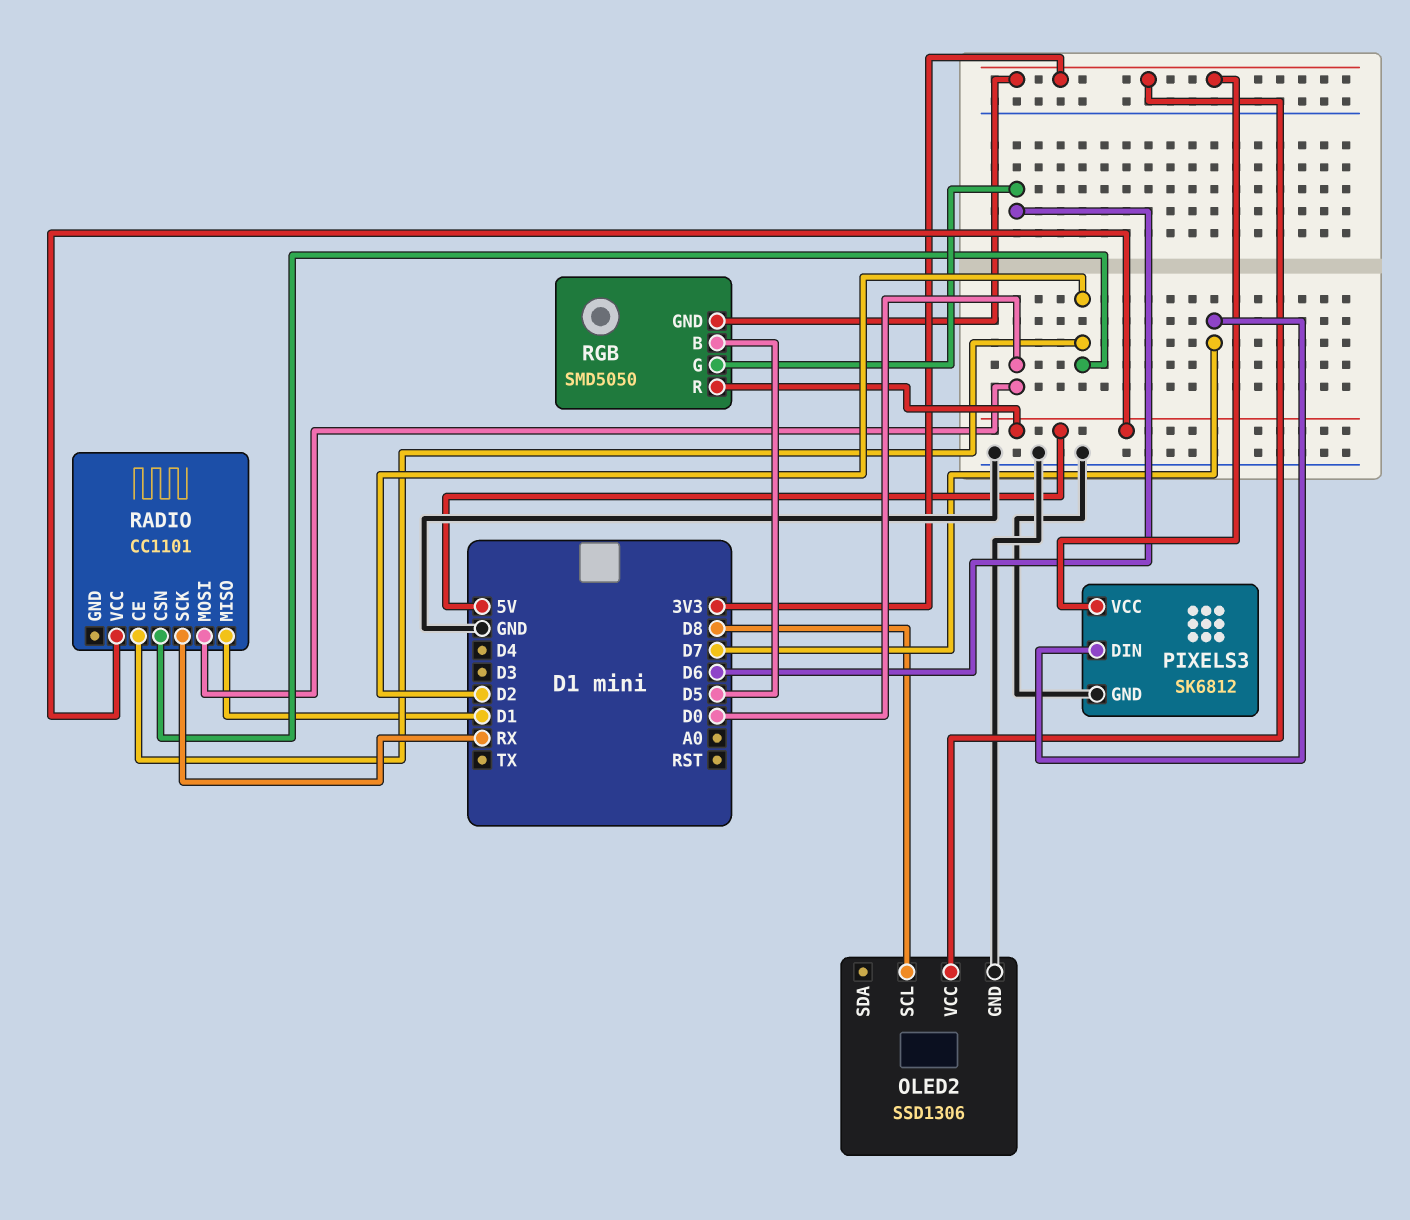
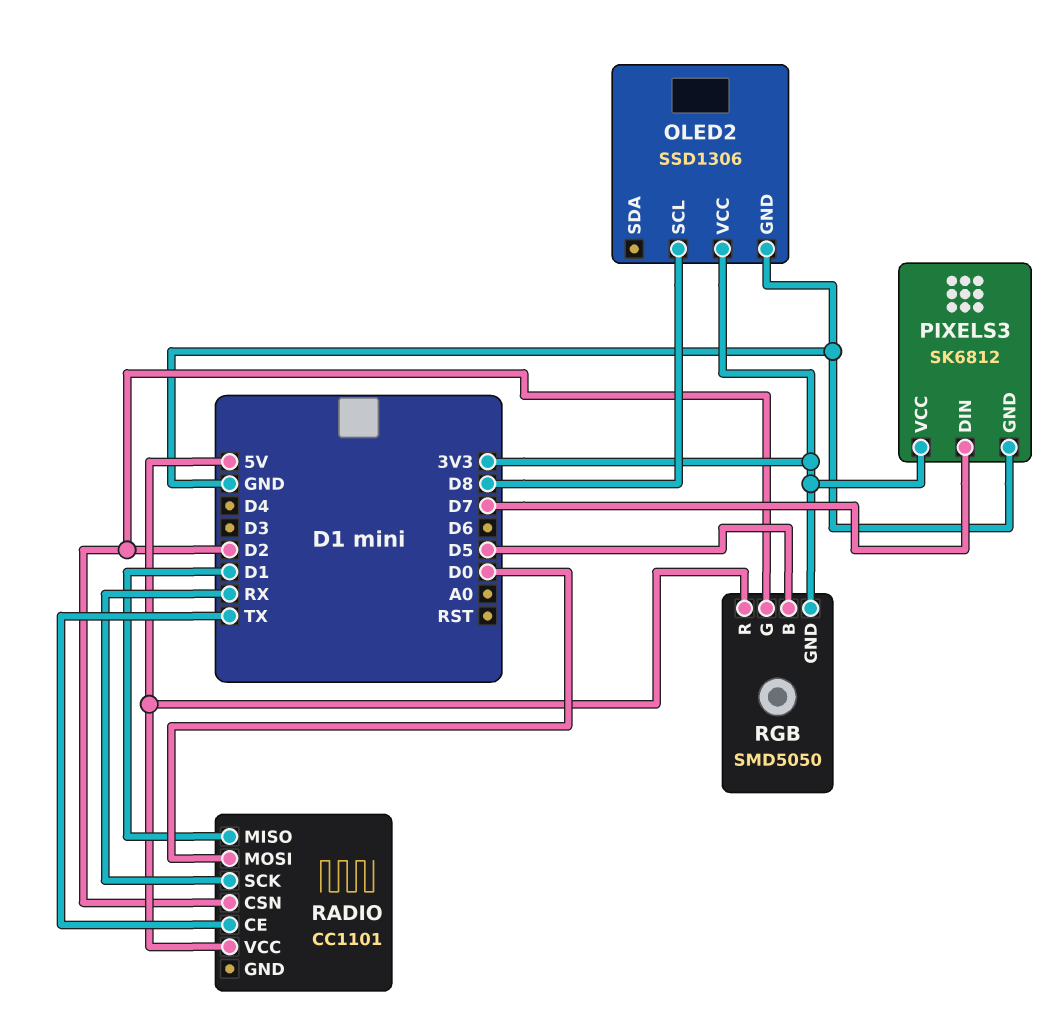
RADIO pin CE: D2 -> TX
RGB pin G: D6 -> D2

